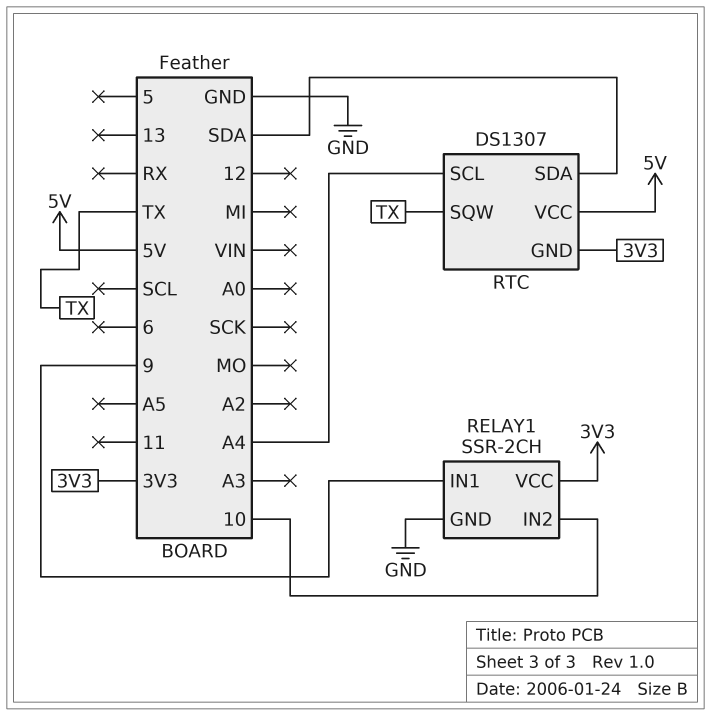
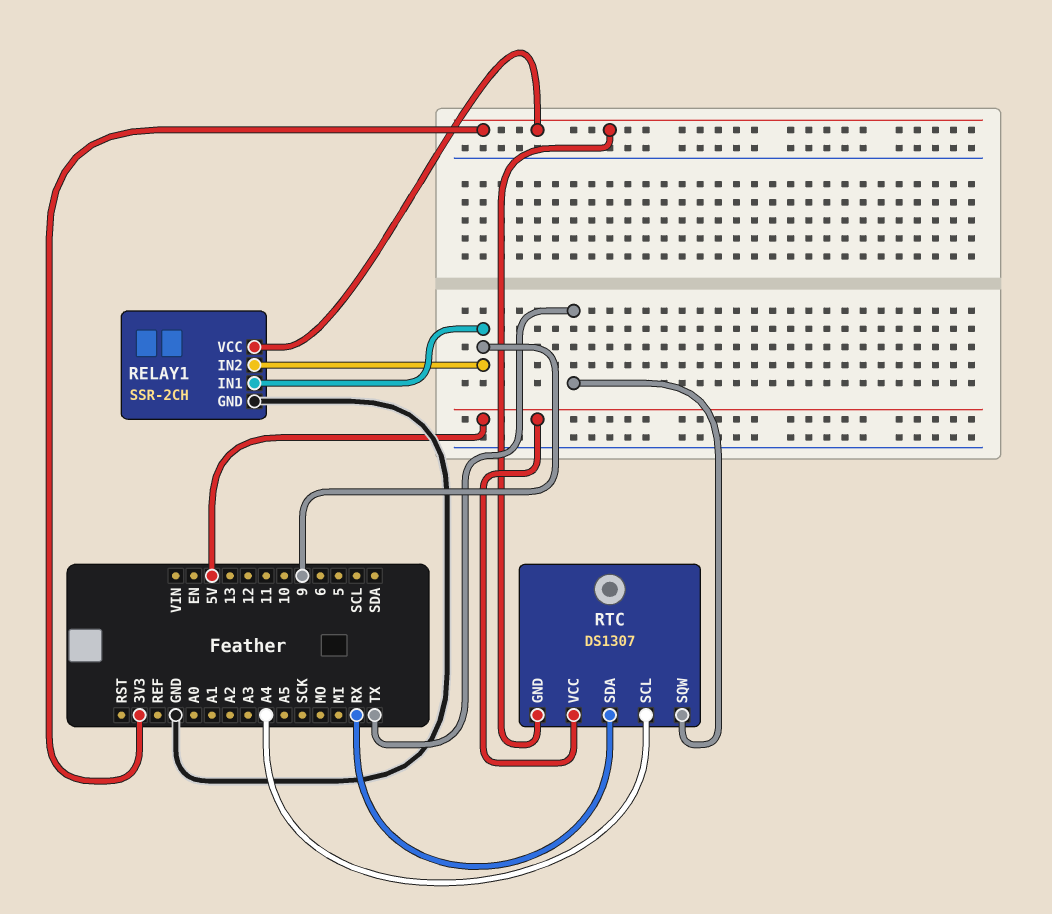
RELAY1 pin IN2: 10 -> 9
RTC pin SDA: SDA -> RX

